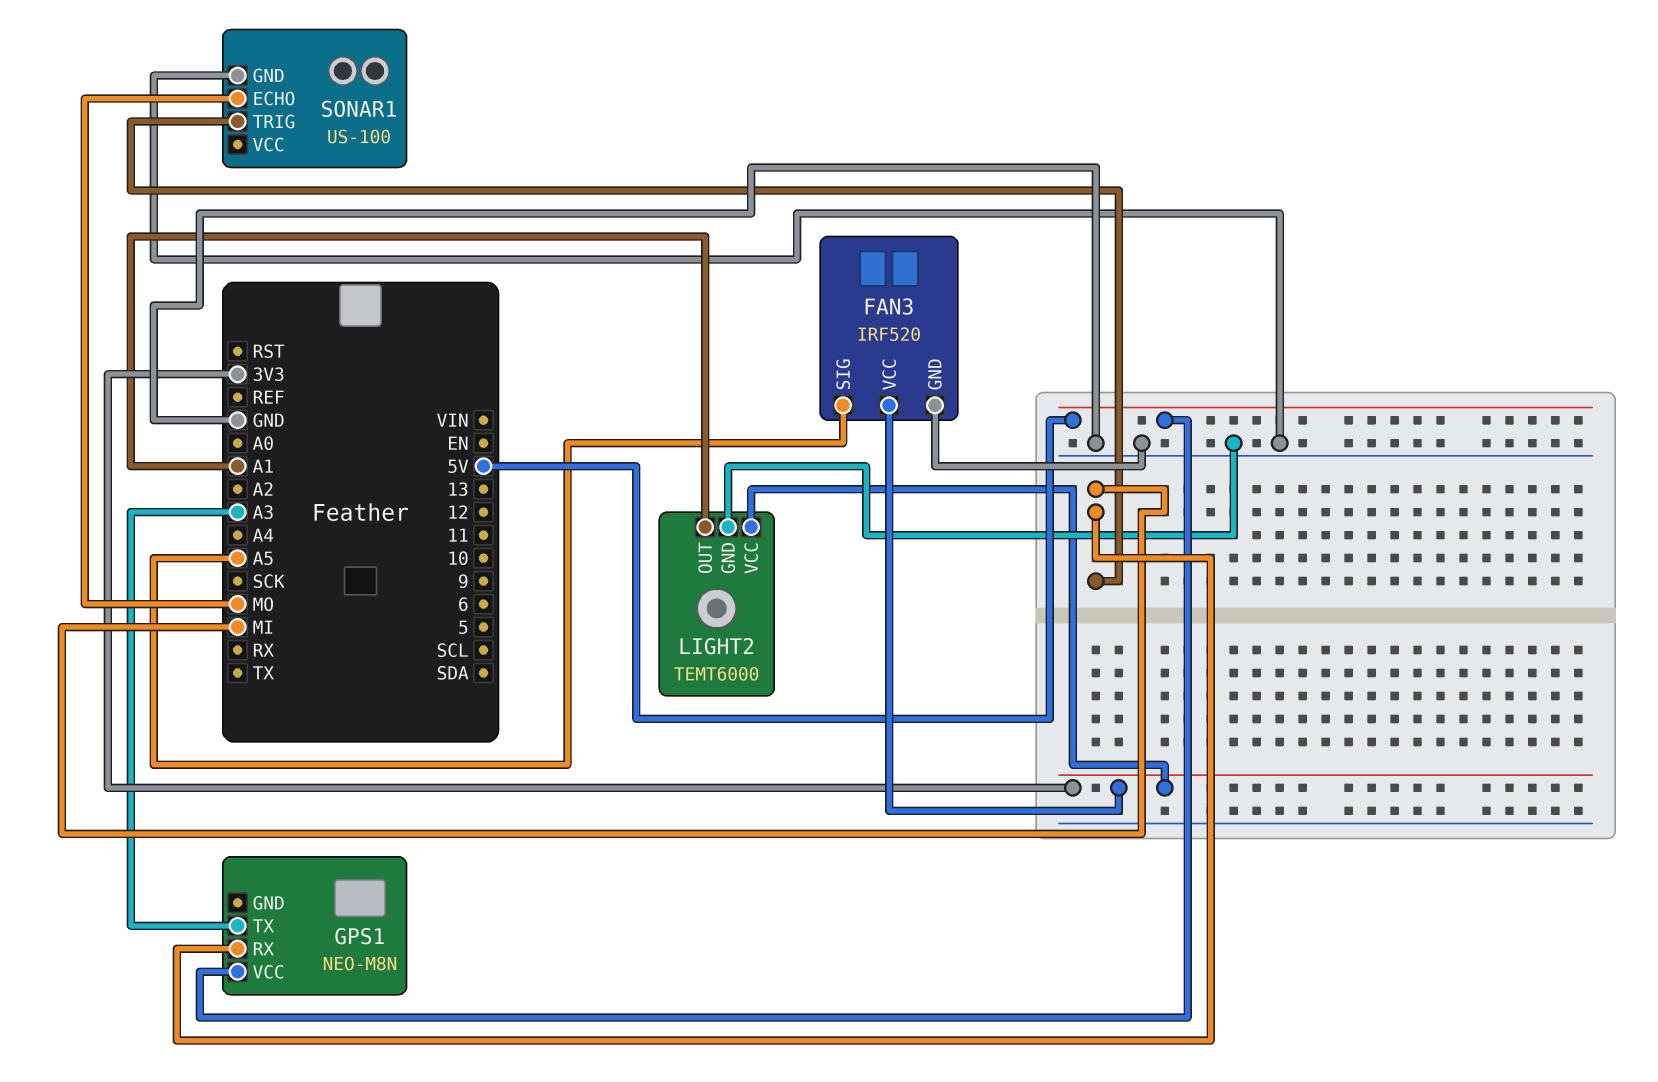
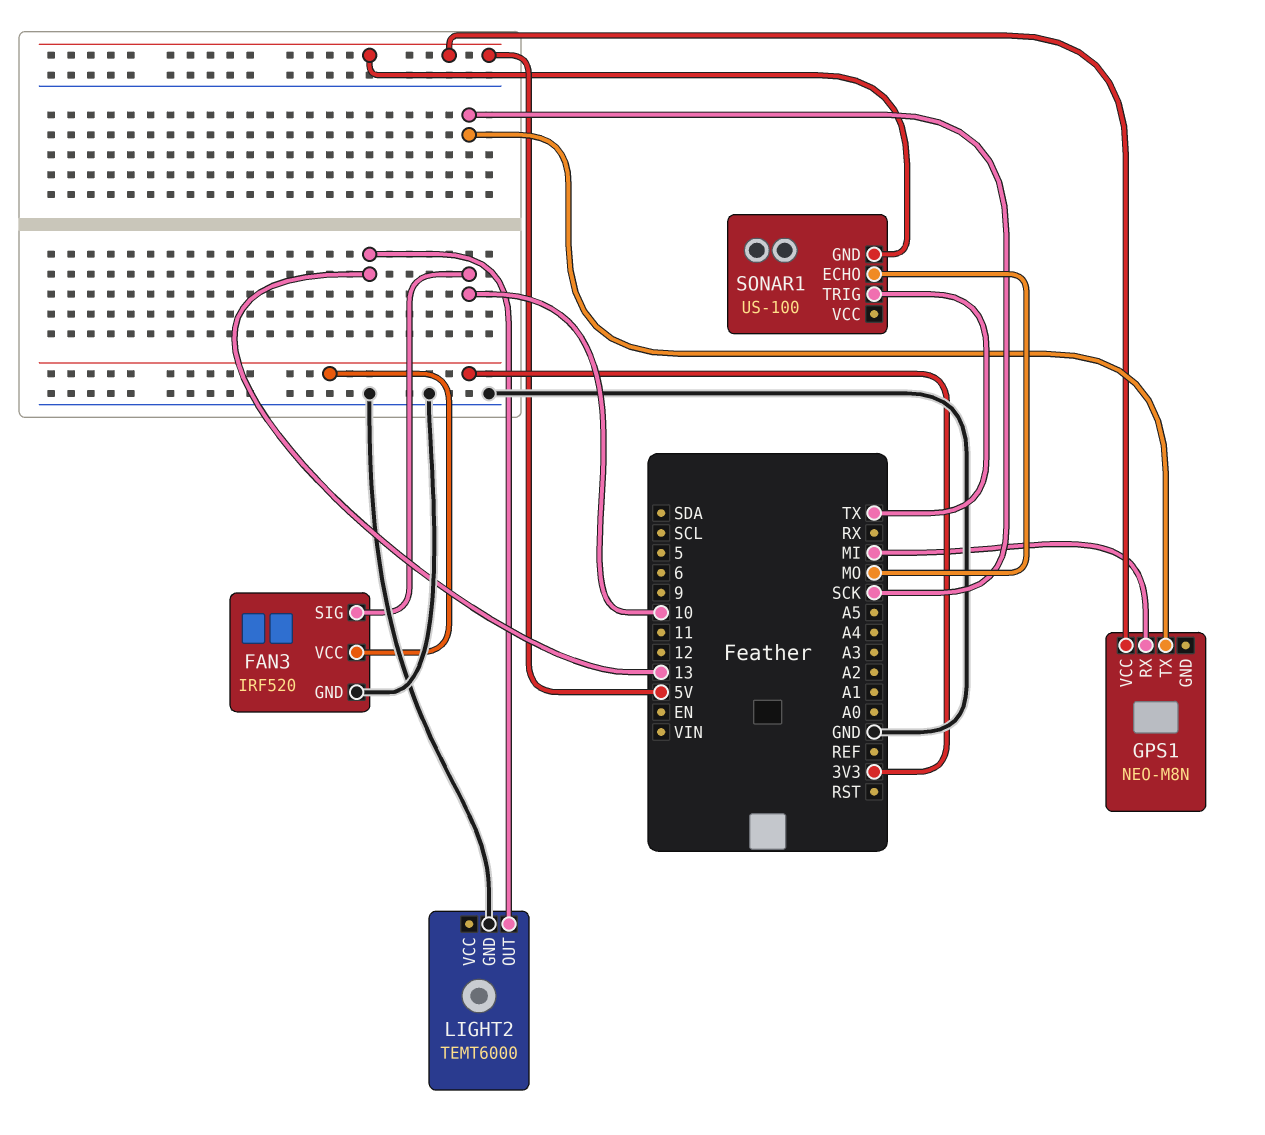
FAN3 pin SIG: A5 -> 10
GPS1 pin TX: A3 -> SCK
LIGHT2 pin OUT: A1 -> 13
LIGHT2 pin VCC: 3V3 -> none
SONAR1 pin GND: GND -> 5V
SONAR1 pin TRIG: MI -> TX

